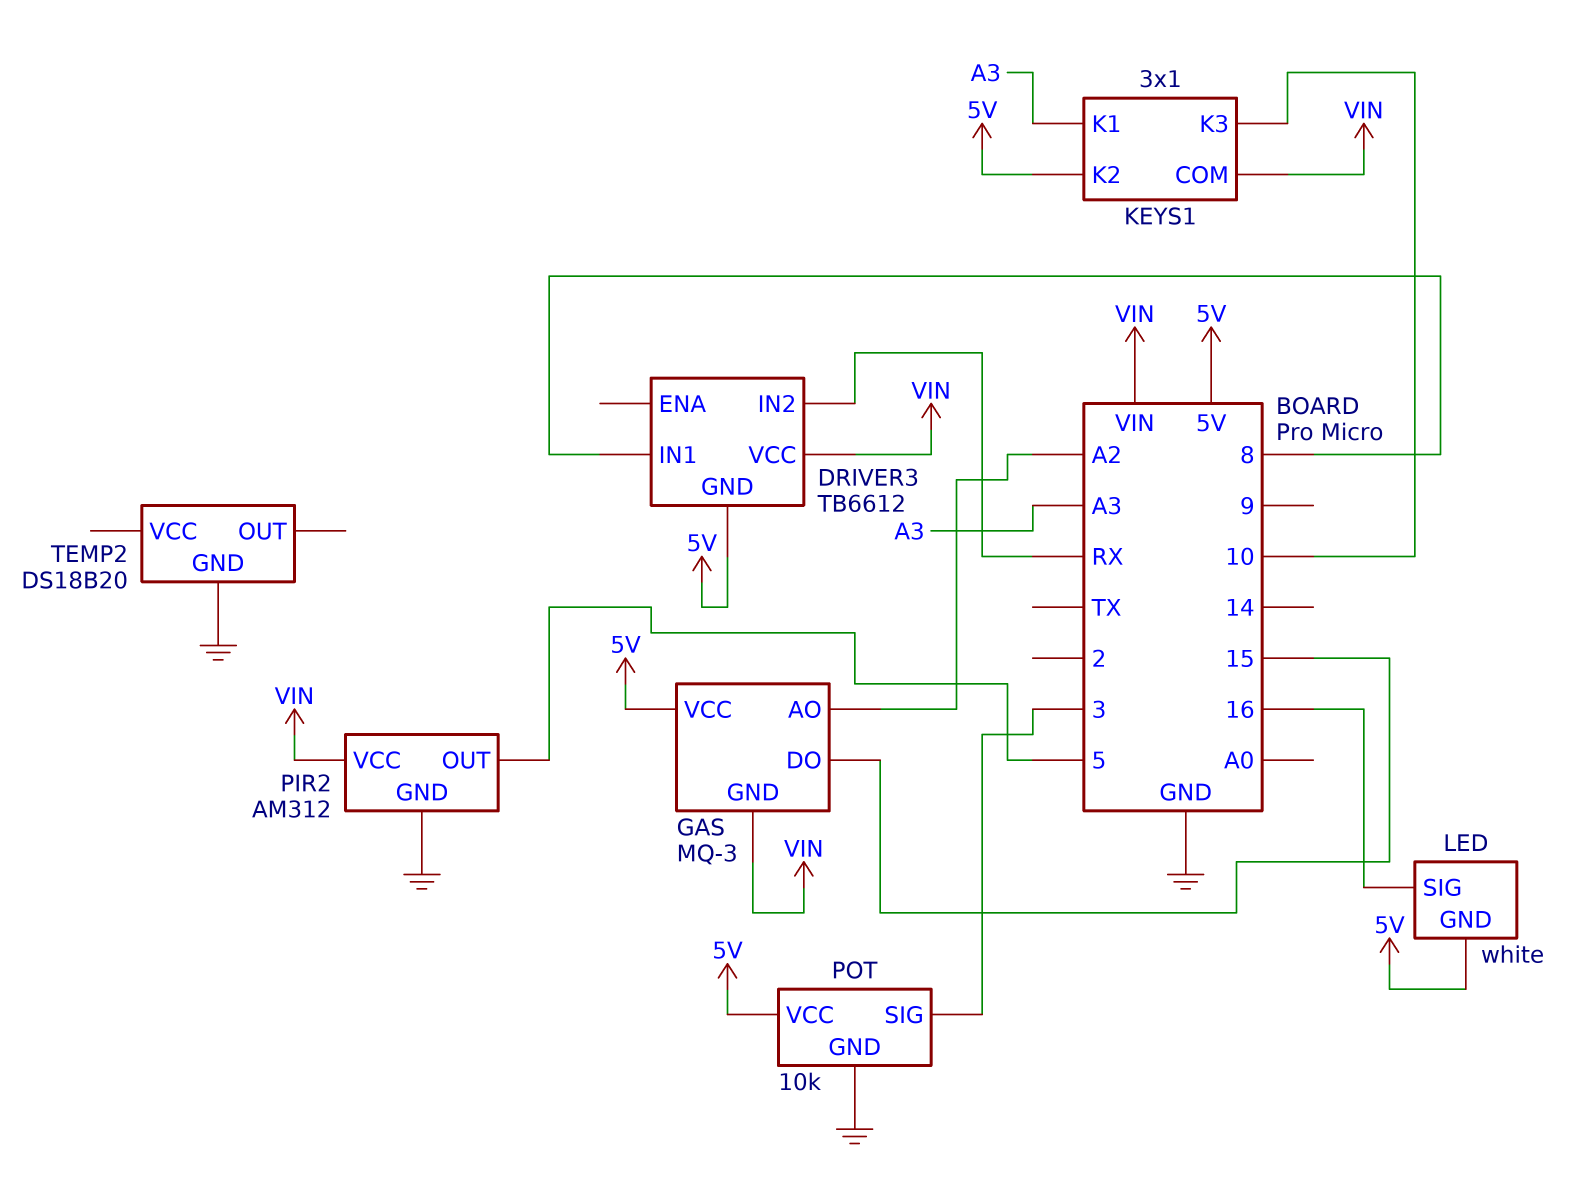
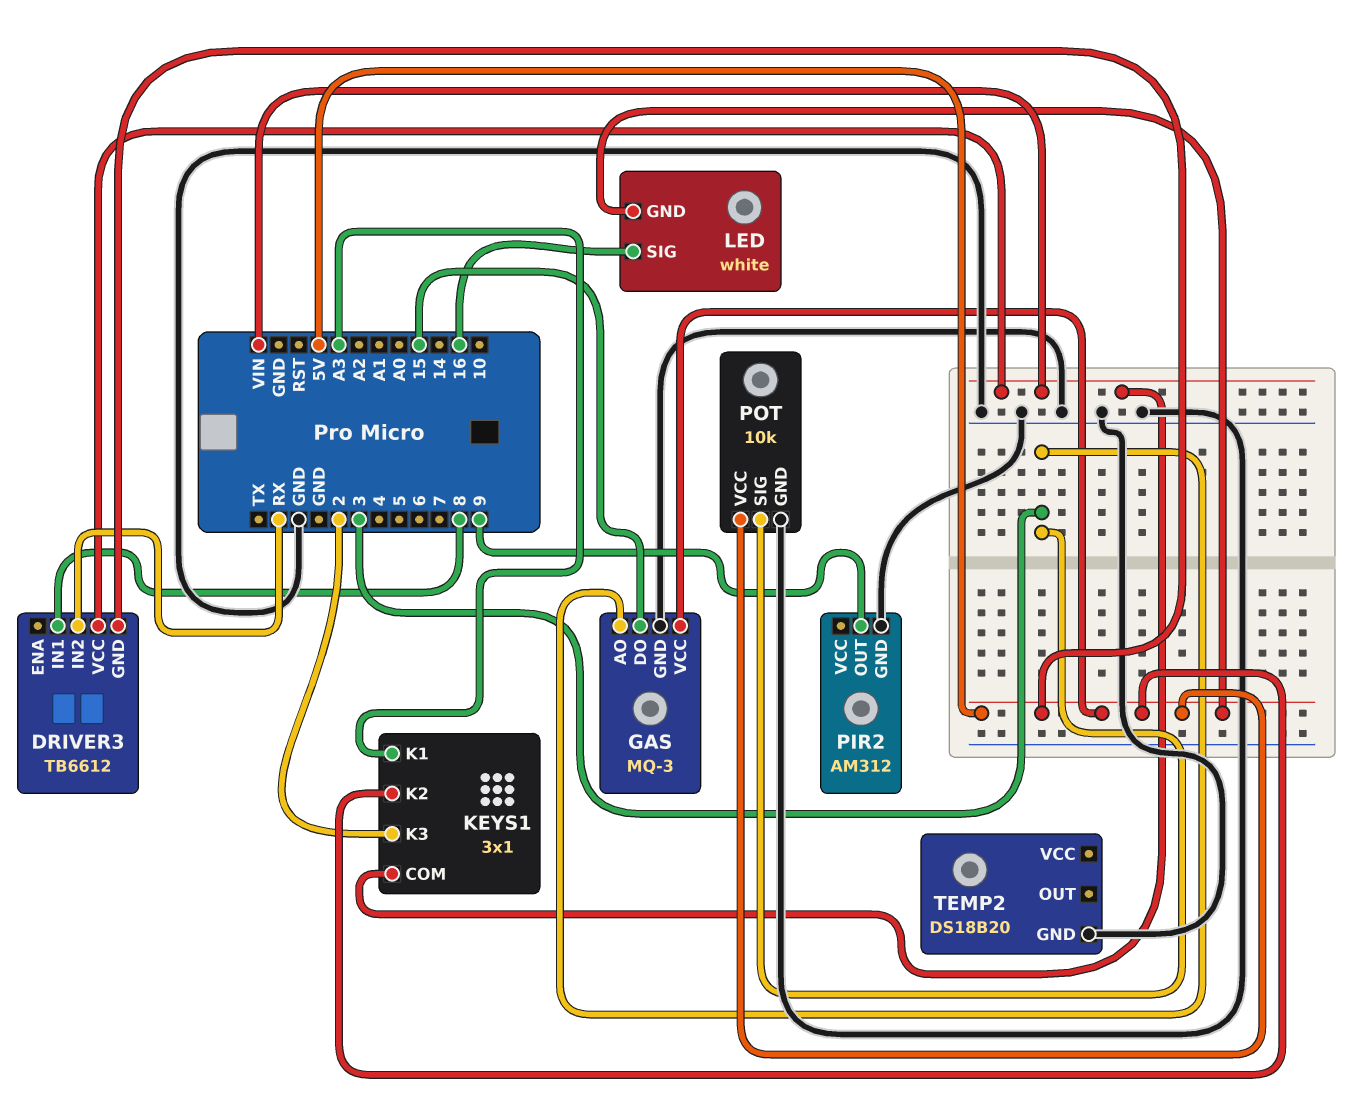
GAS pin AO: A2 -> 3
GAS pin GND: VIN -> GND
KEYS1 pin K3: 10 -> 2
PIR2 pin OUT: 5 -> 9
PIR2 pin VCC: VIN -> none

